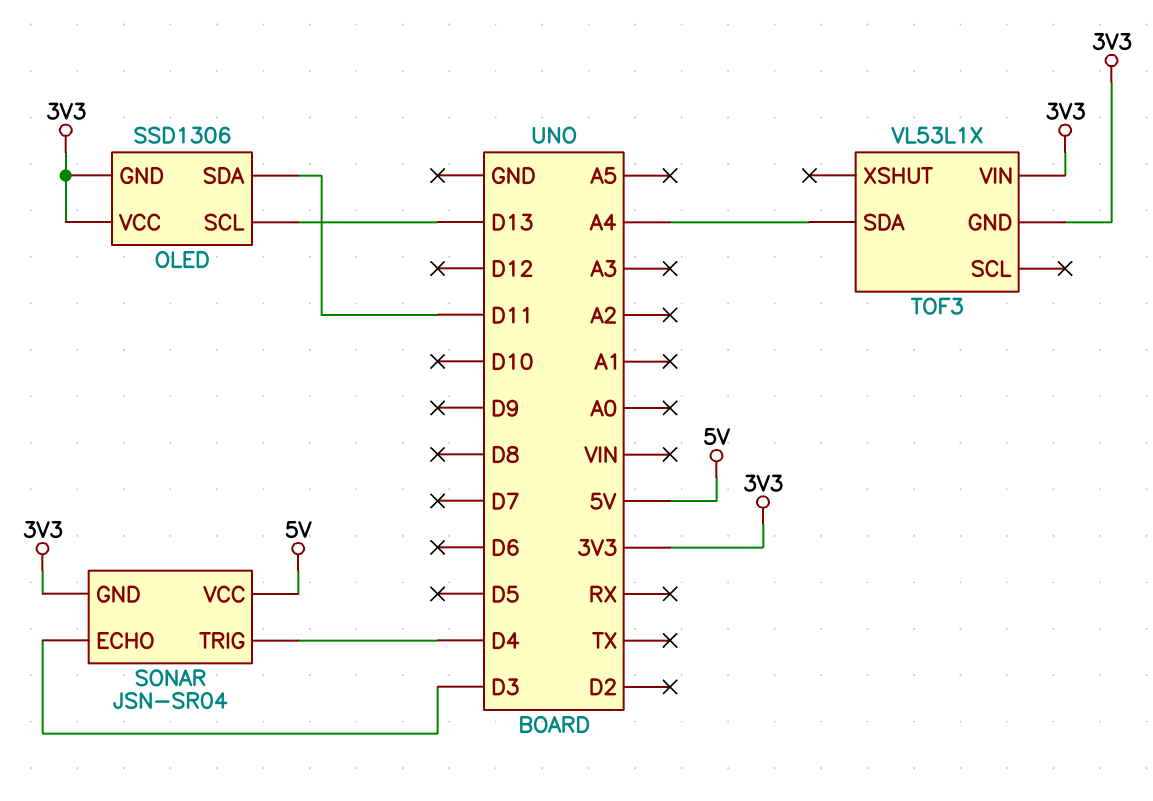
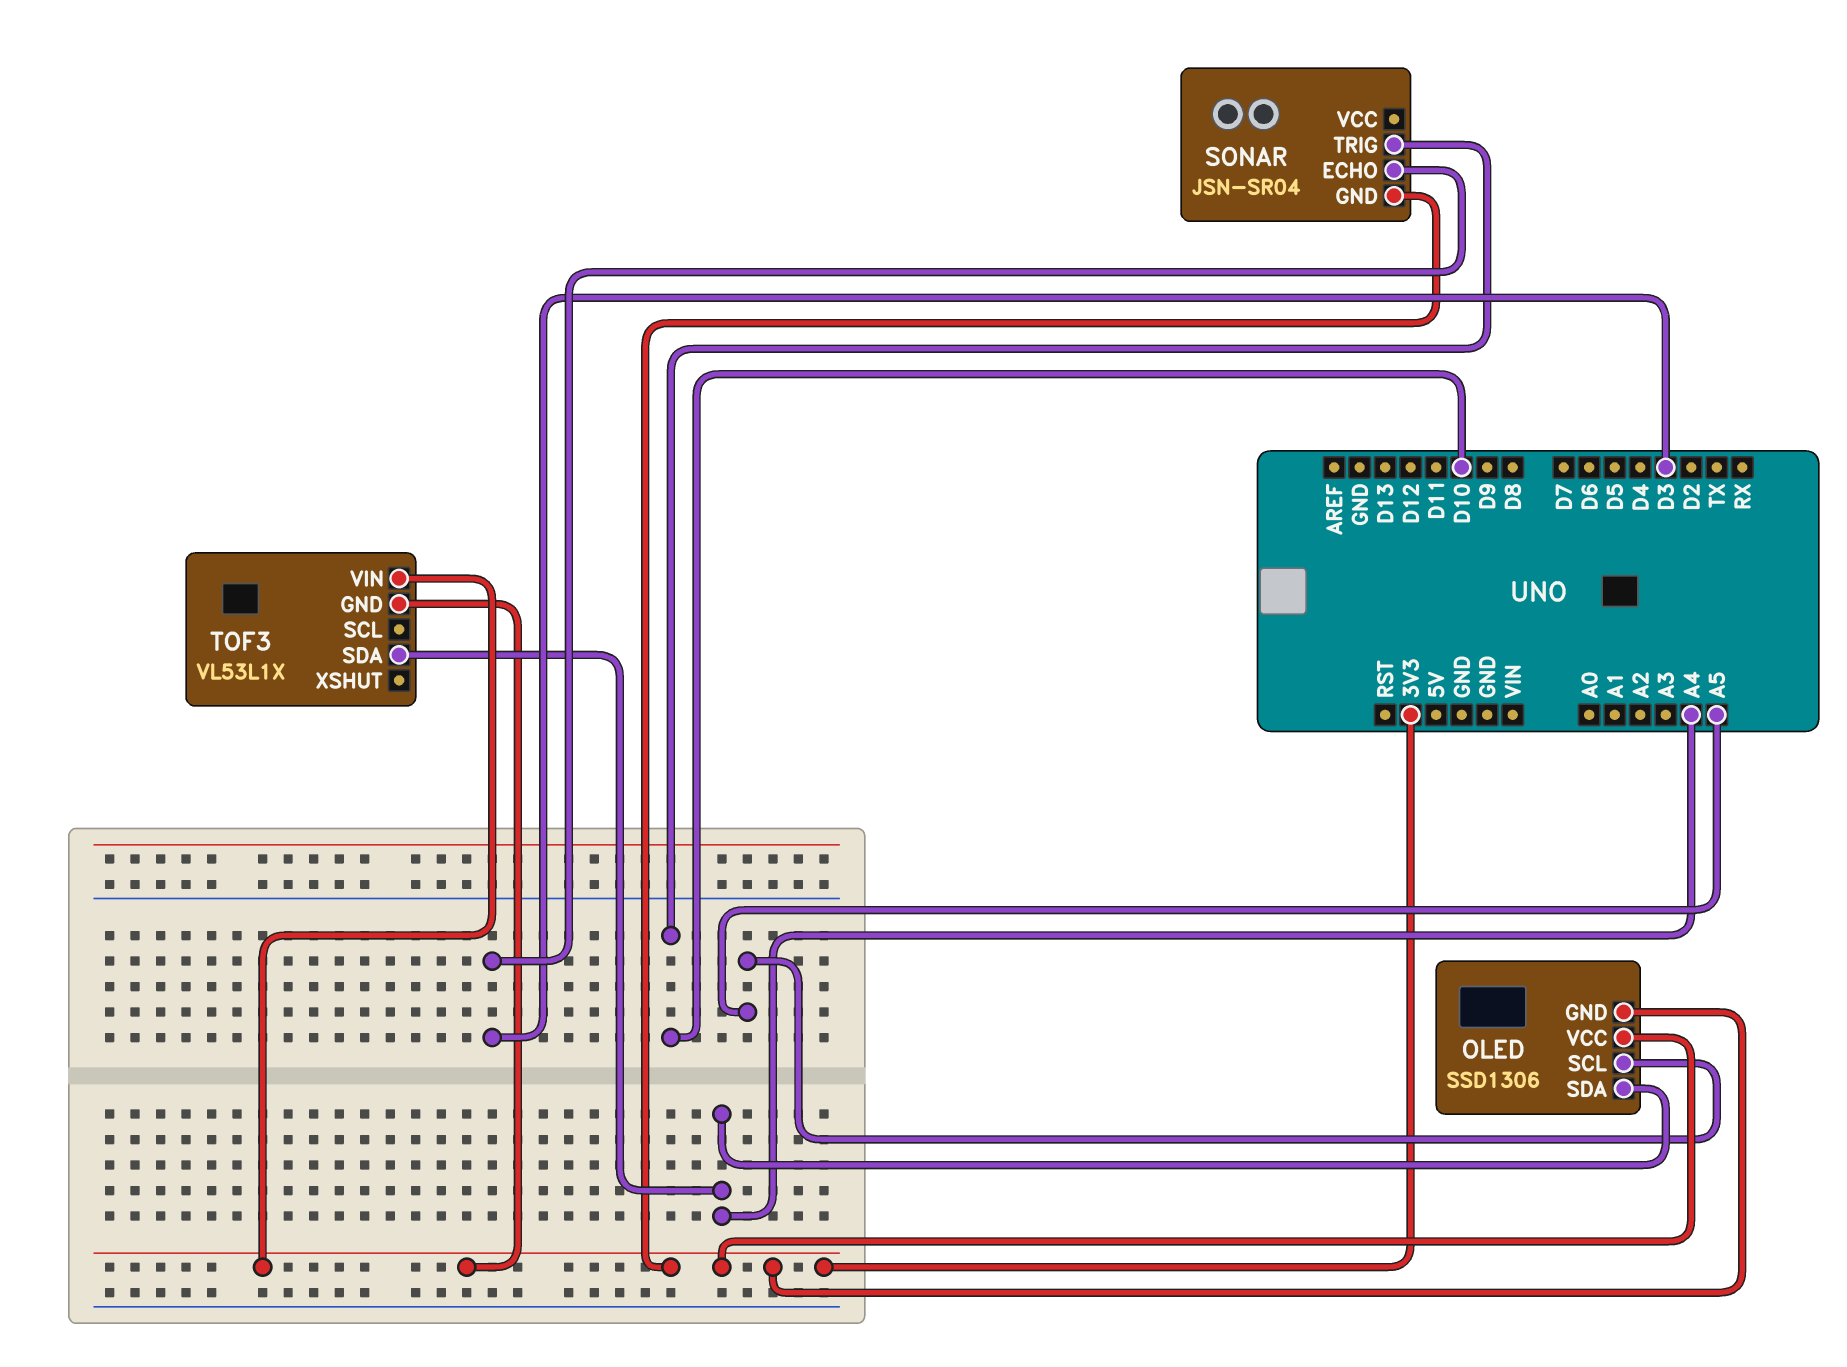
OLED pin SCL: D13 -> A5
OLED pin SDA: D11 -> A4
SONAR pin TRIG: D4 -> D10
SONAR pin VCC: 5V -> none

